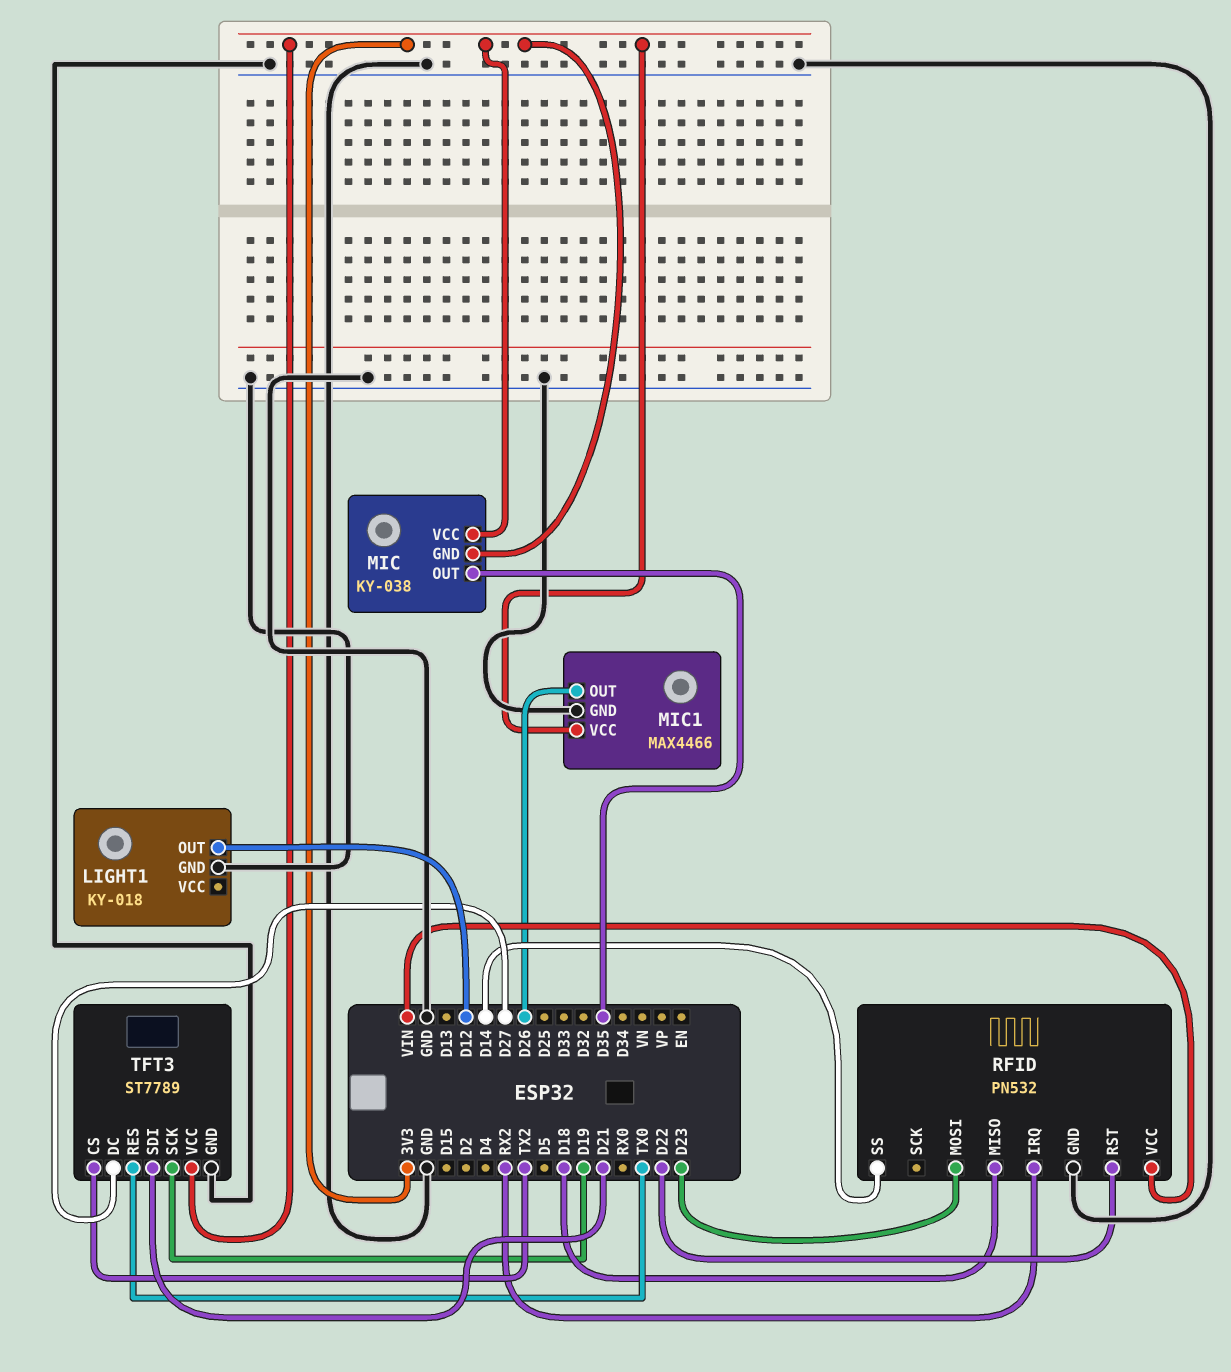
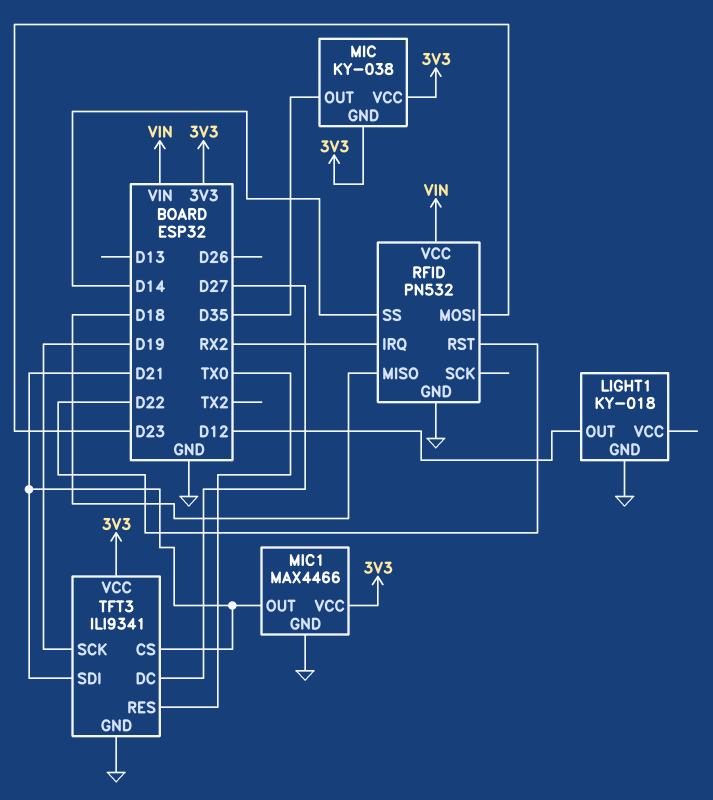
MIC1 pin OUT: D26 -> D21
TFT3: ST7789 -> ILI9341
TFT3 pin CS: TX2 -> D21

